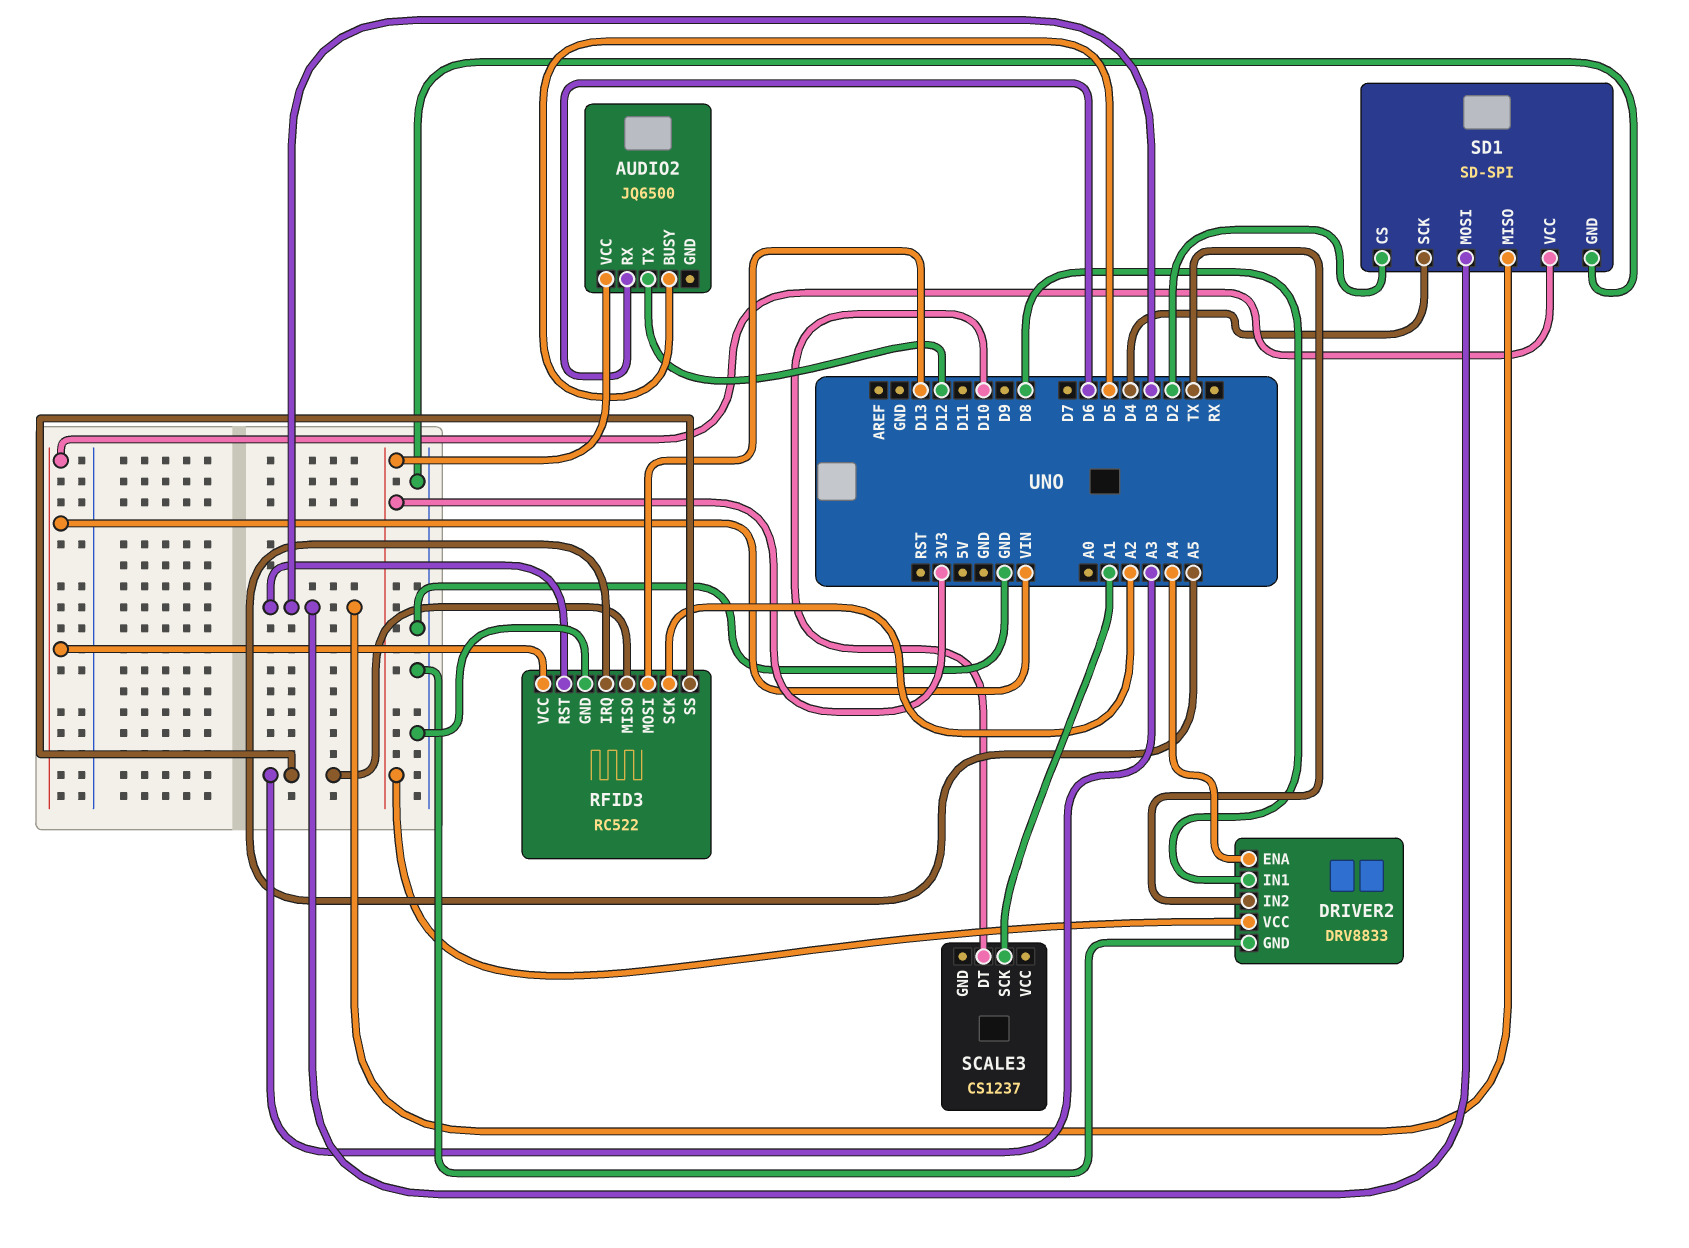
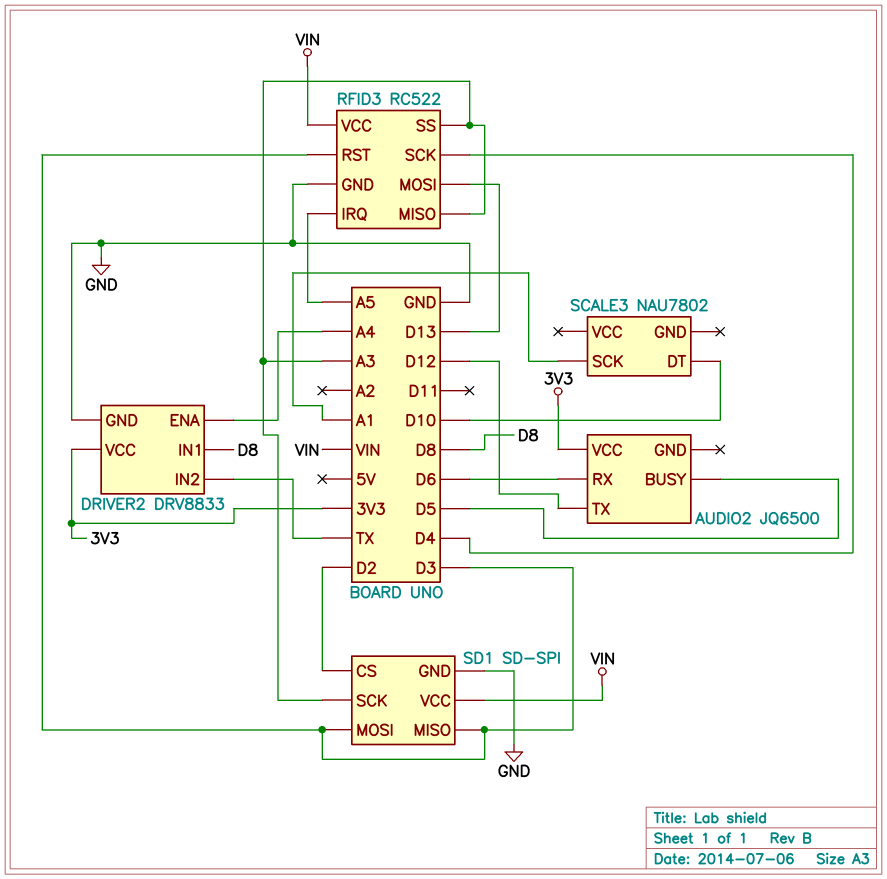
RFID3 pin SCK: A2 -> D4
SCALE3: CS1237 -> NAU7802
SD1 pin SCK: D4 -> A3

